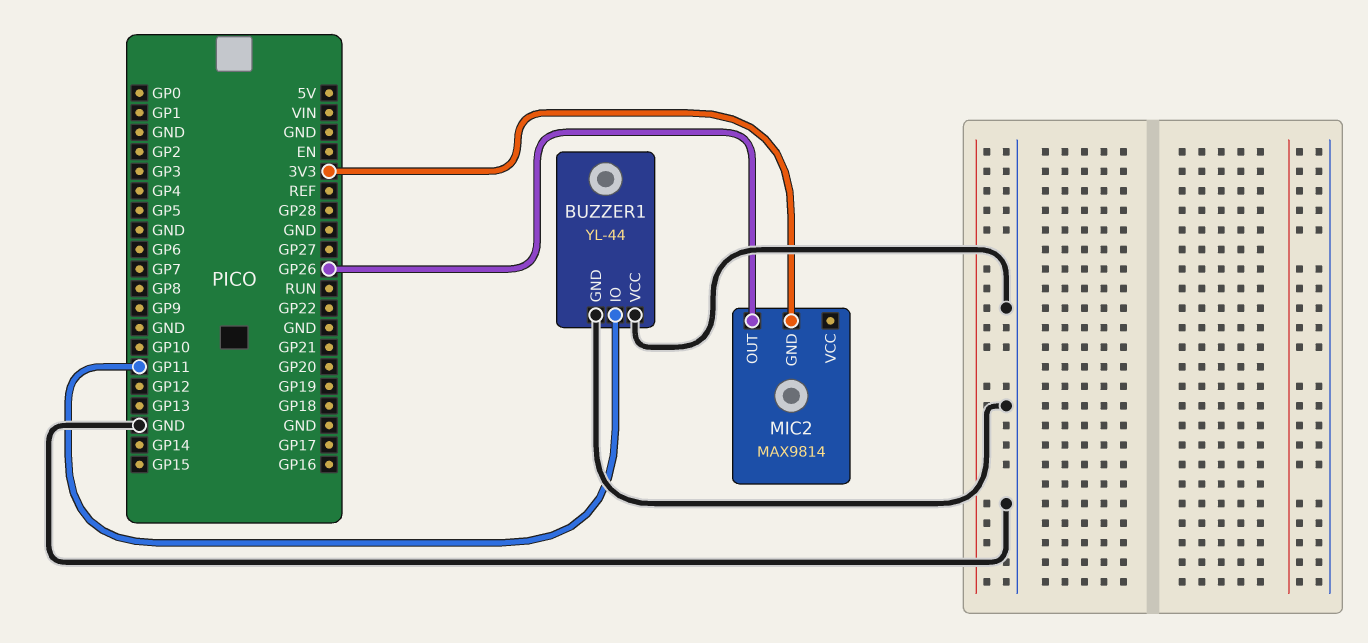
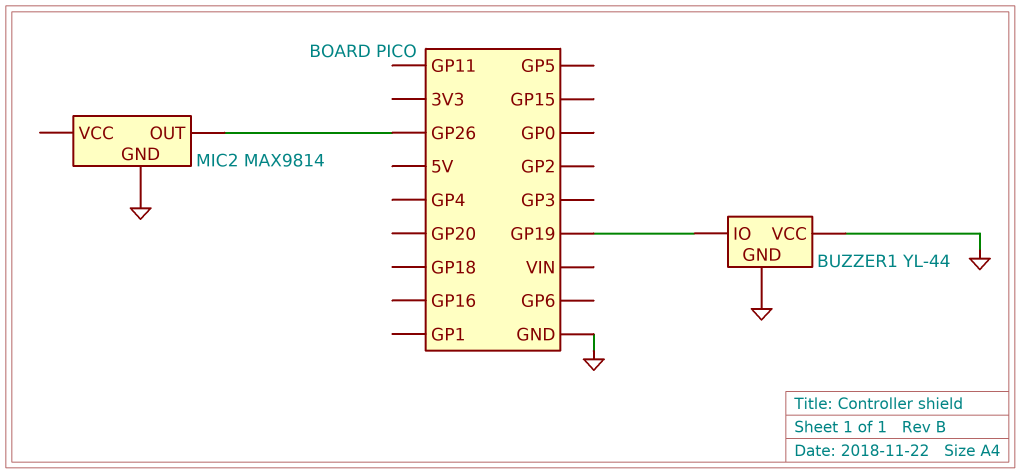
BUZZER1 pin IO: GP11 -> GP19
MIC2 pin GND: 3V3 -> GND

